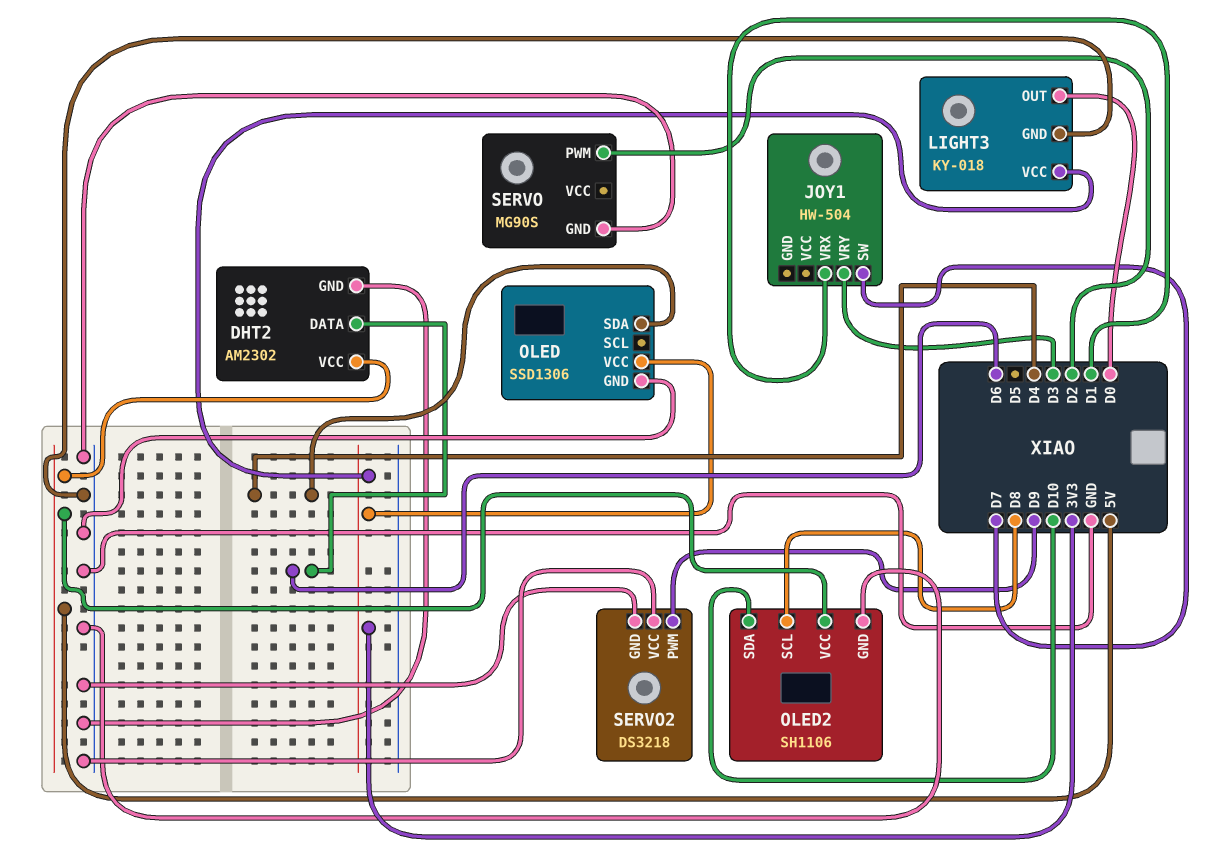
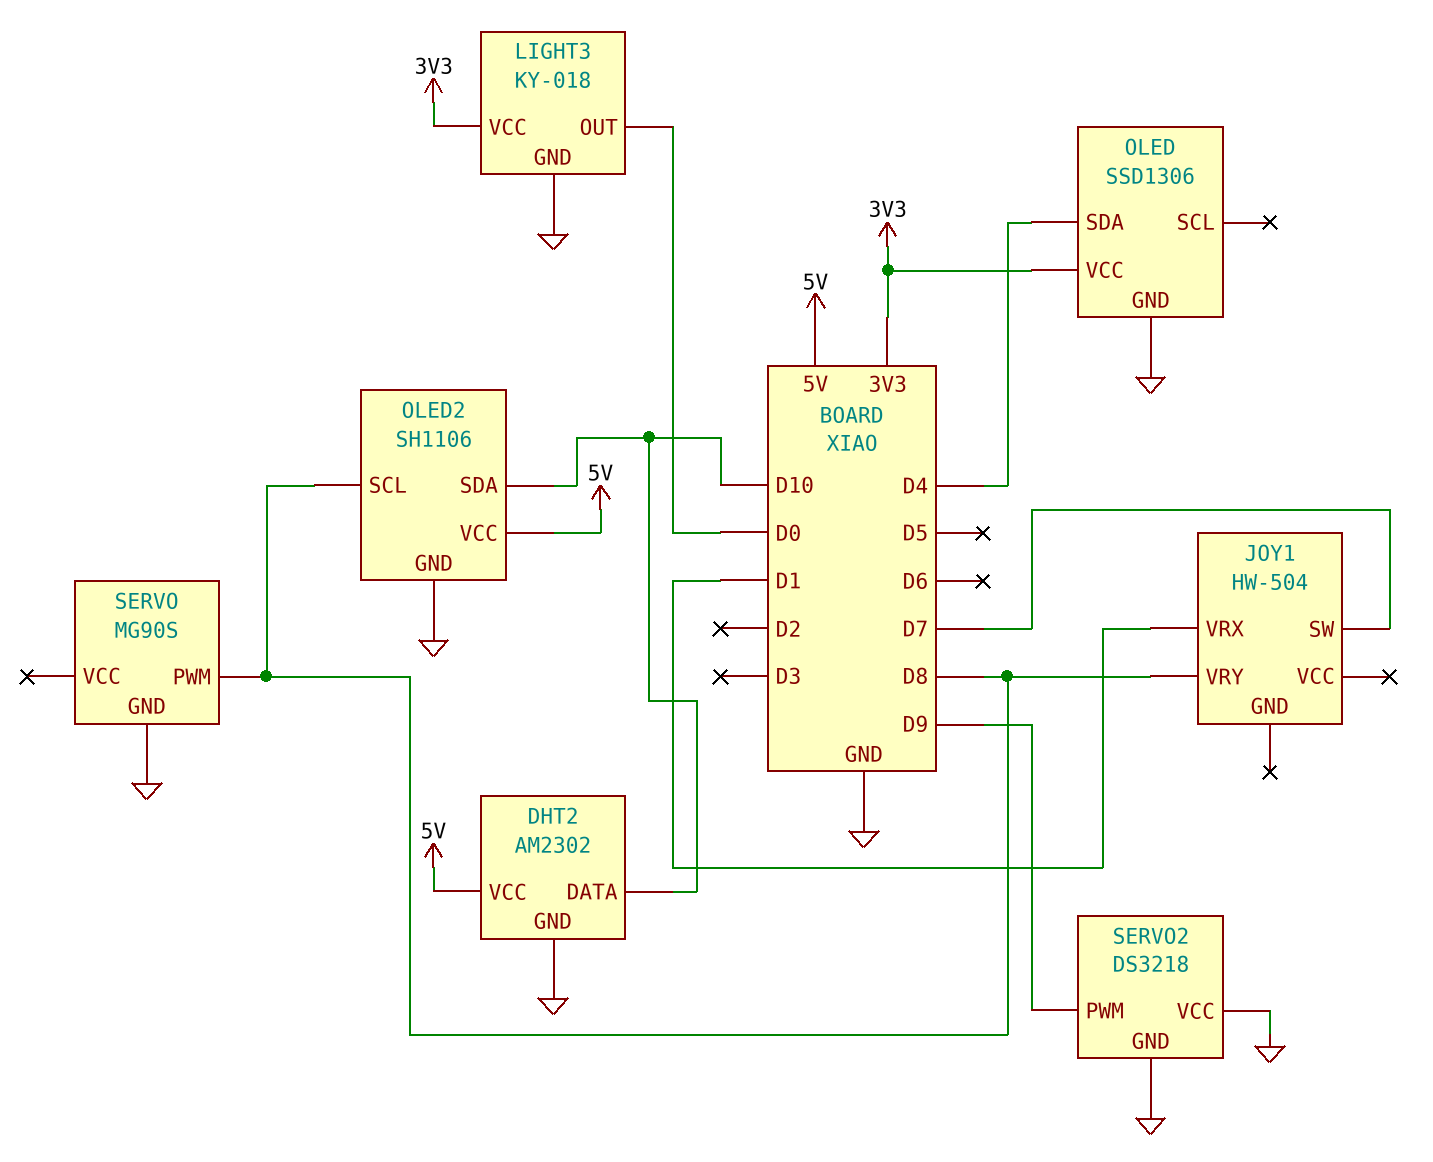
DHT2 pin DATA: D6 -> D10
JOY1 pin VRY: D3 -> D8
SERVO pin PWM: D2 -> D8

